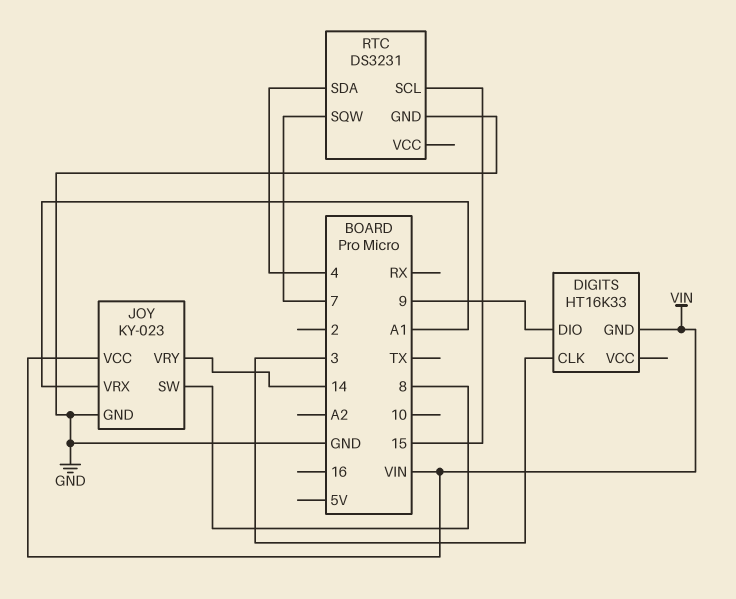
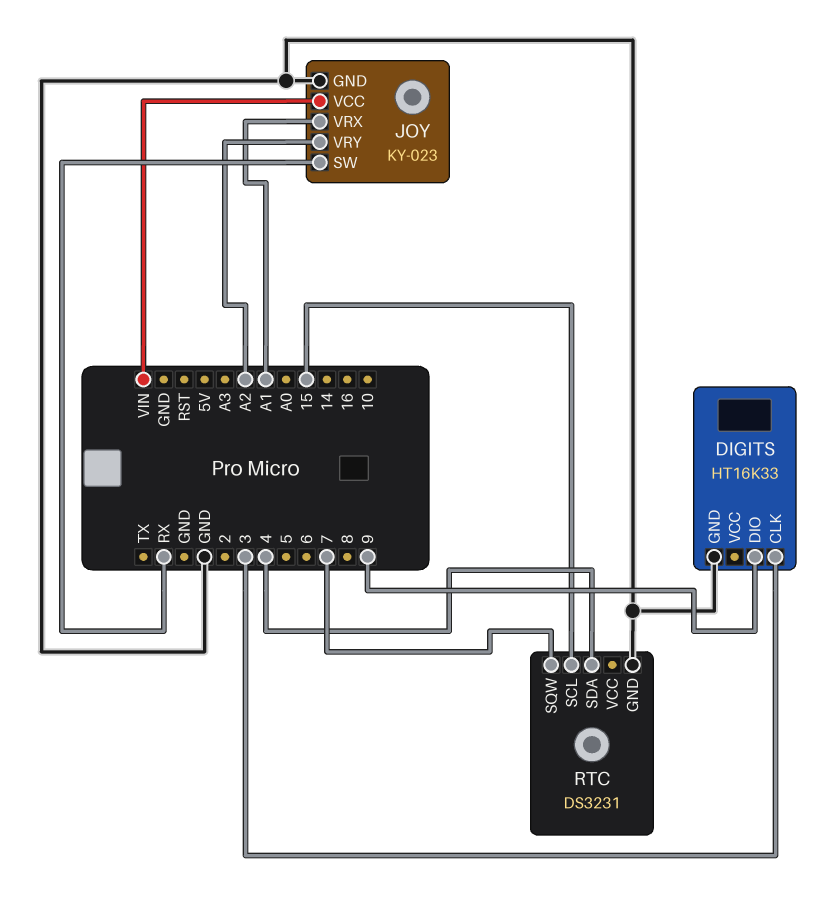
DIGITS pin GND: VIN -> GND
JOY pin SW: 8 -> RX
JOY pin VRY: 14 -> A2

